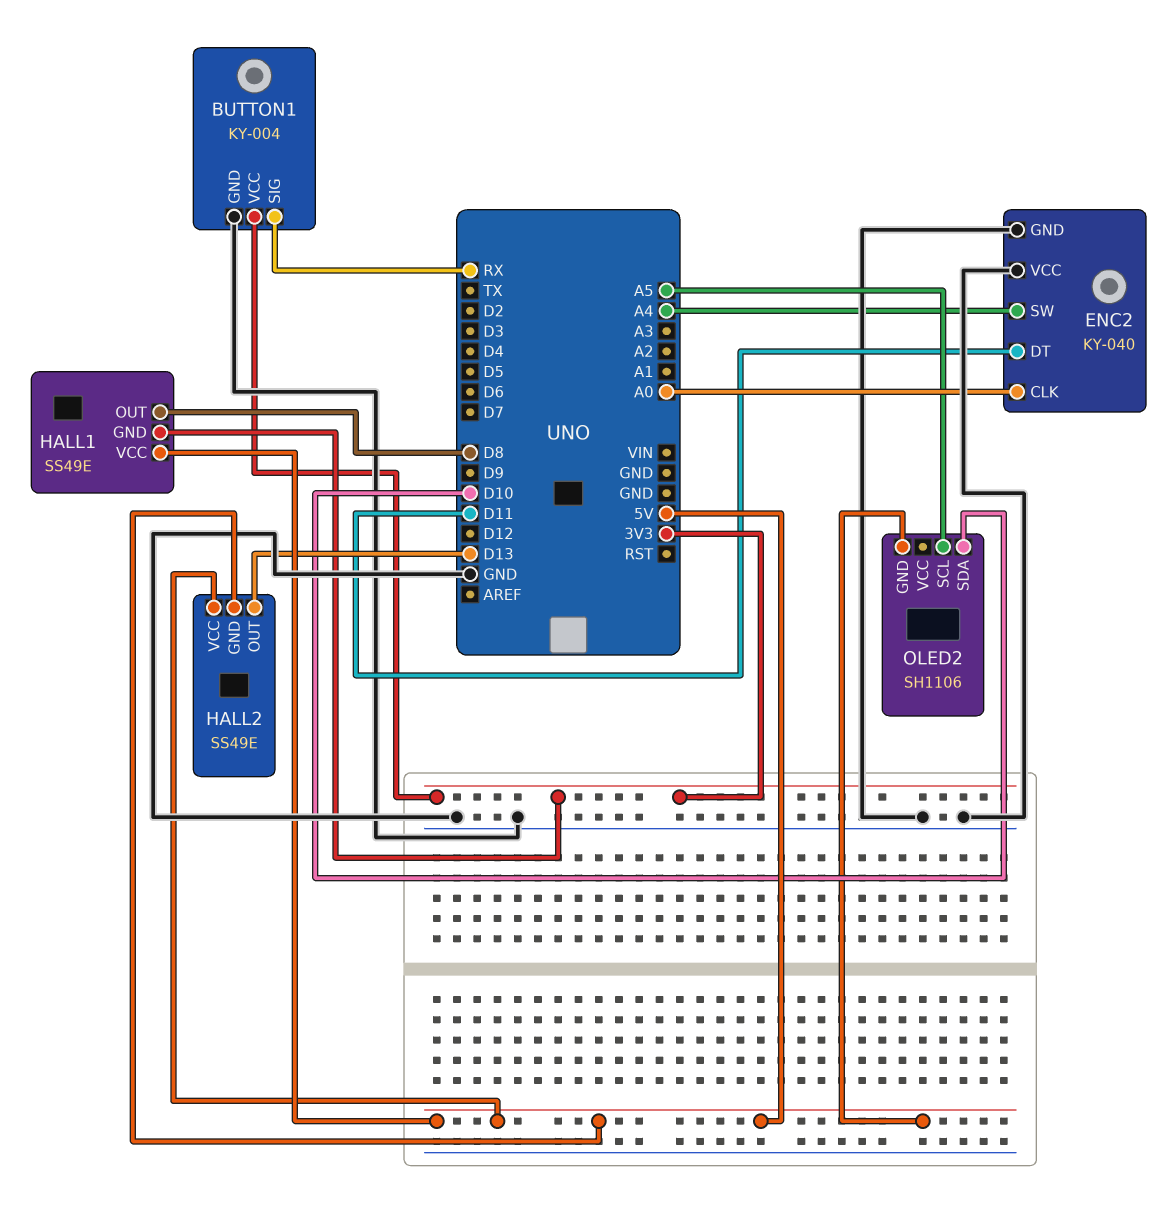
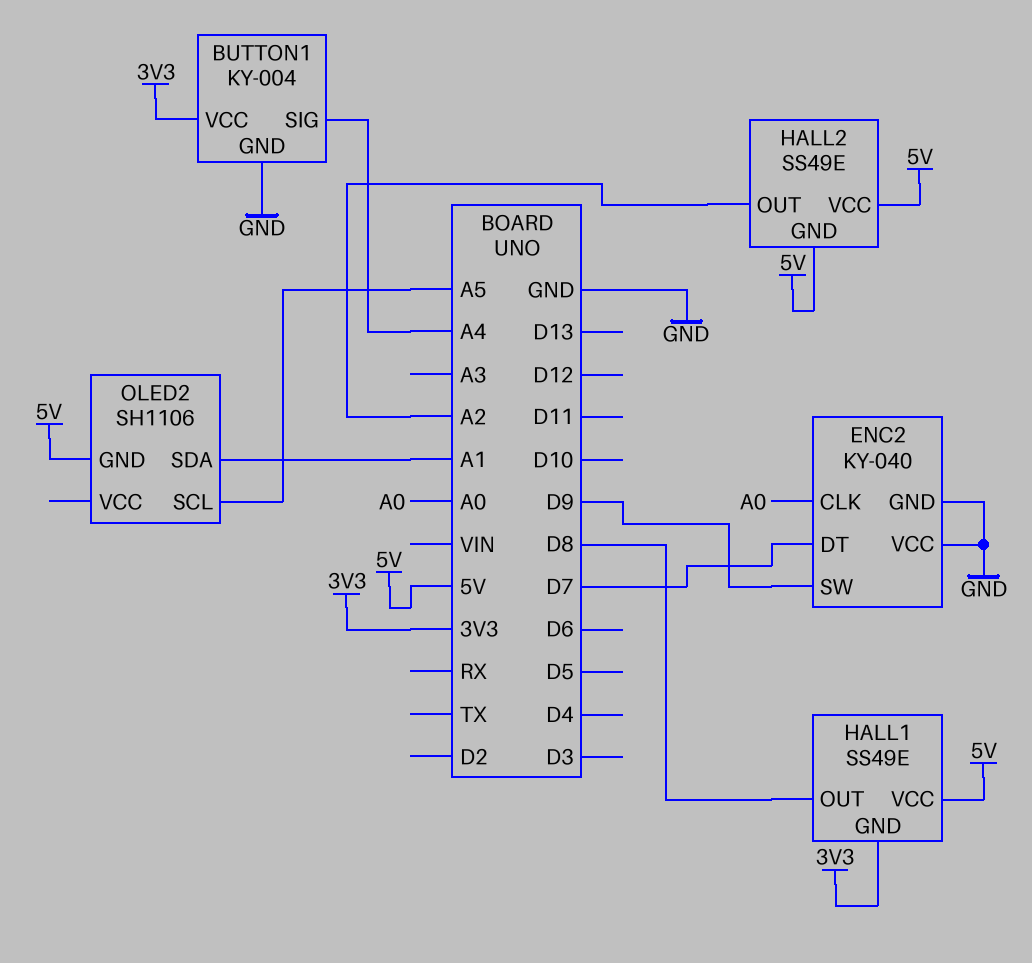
BUTTON1 pin SIG: RX -> A4
ENC2 pin DT: D11 -> D7
ENC2 pin SW: A4 -> D9
HALL2 pin OUT: D13 -> A2
OLED2 pin SDA: D10 -> A1

